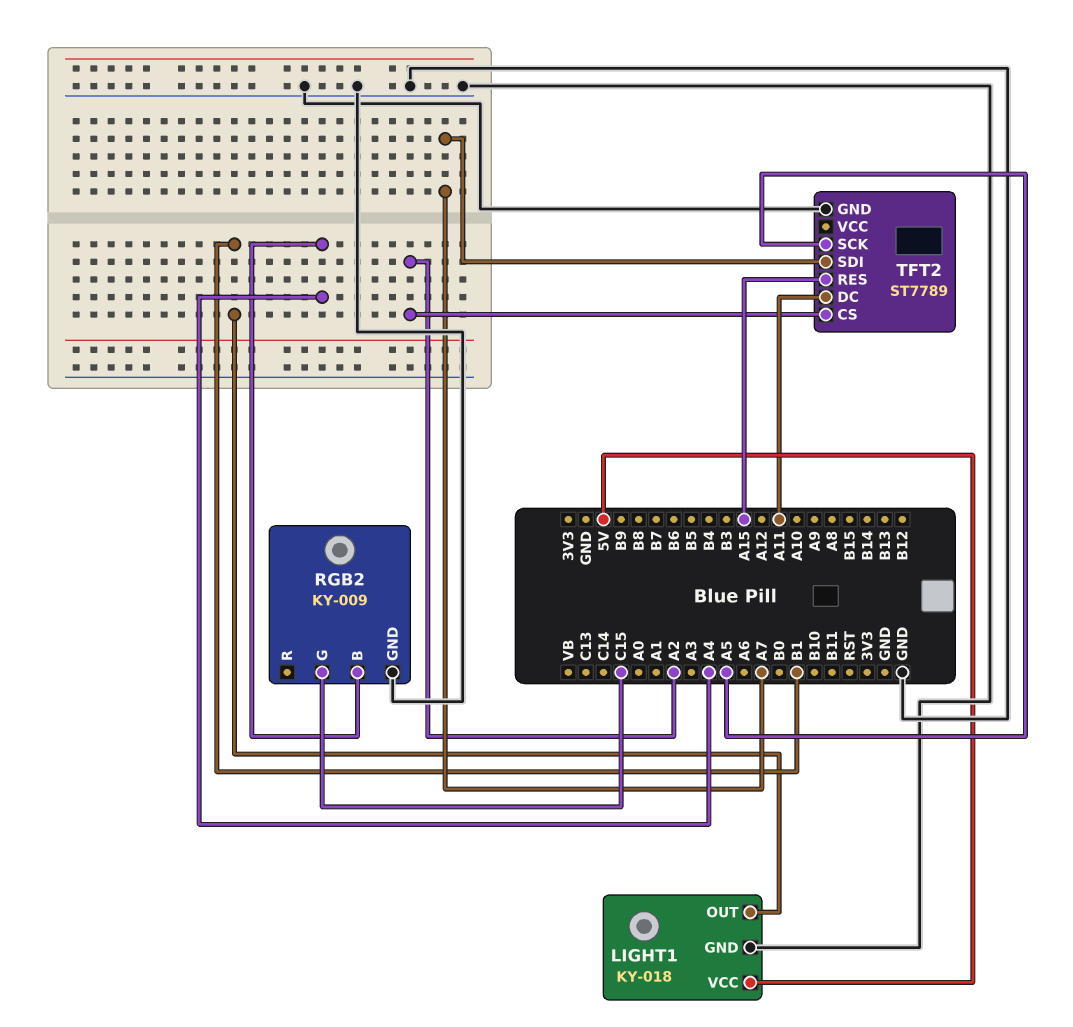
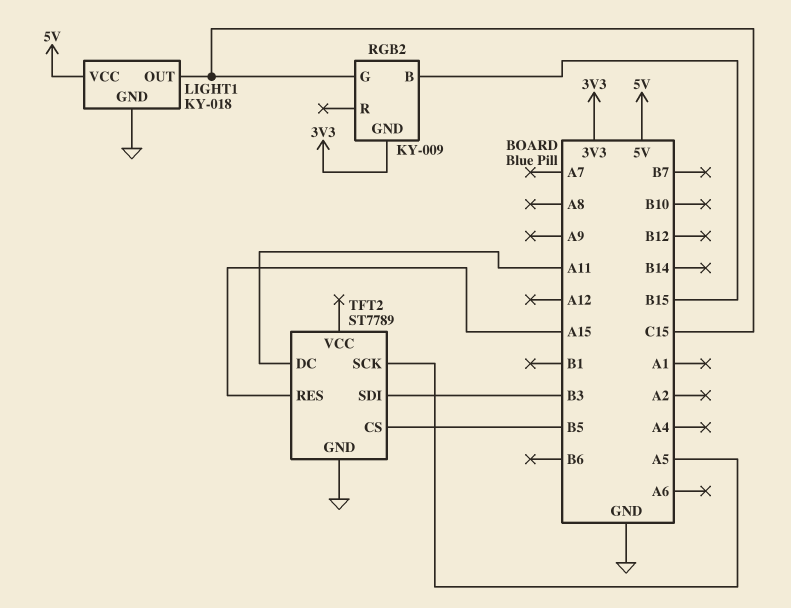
LIGHT1 pin OUT: B1 -> C15
RGB2 pin B: A4 -> B15
RGB2 pin GND: GND -> 3V3
TFT2 pin CS: A2 -> B5
TFT2 pin SDI: A7 -> B3

